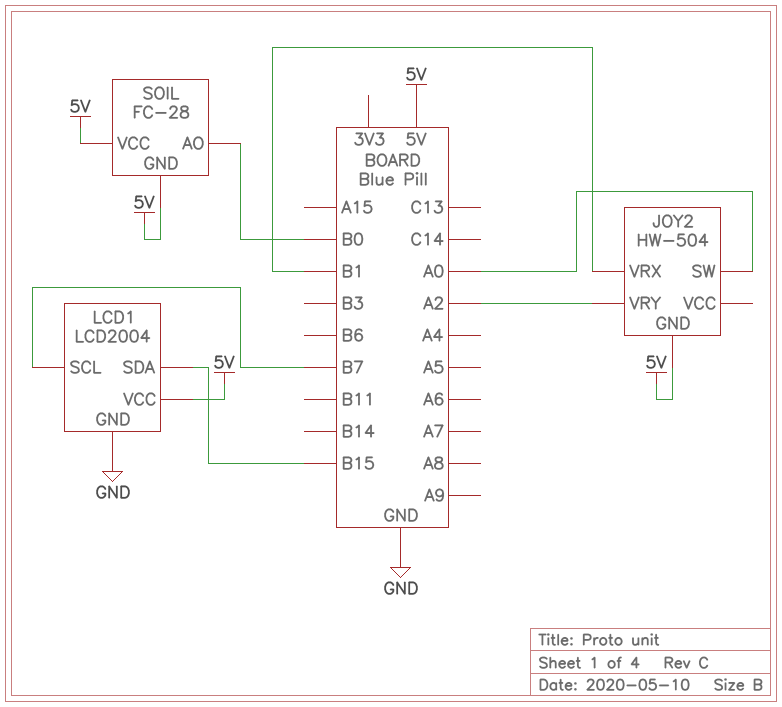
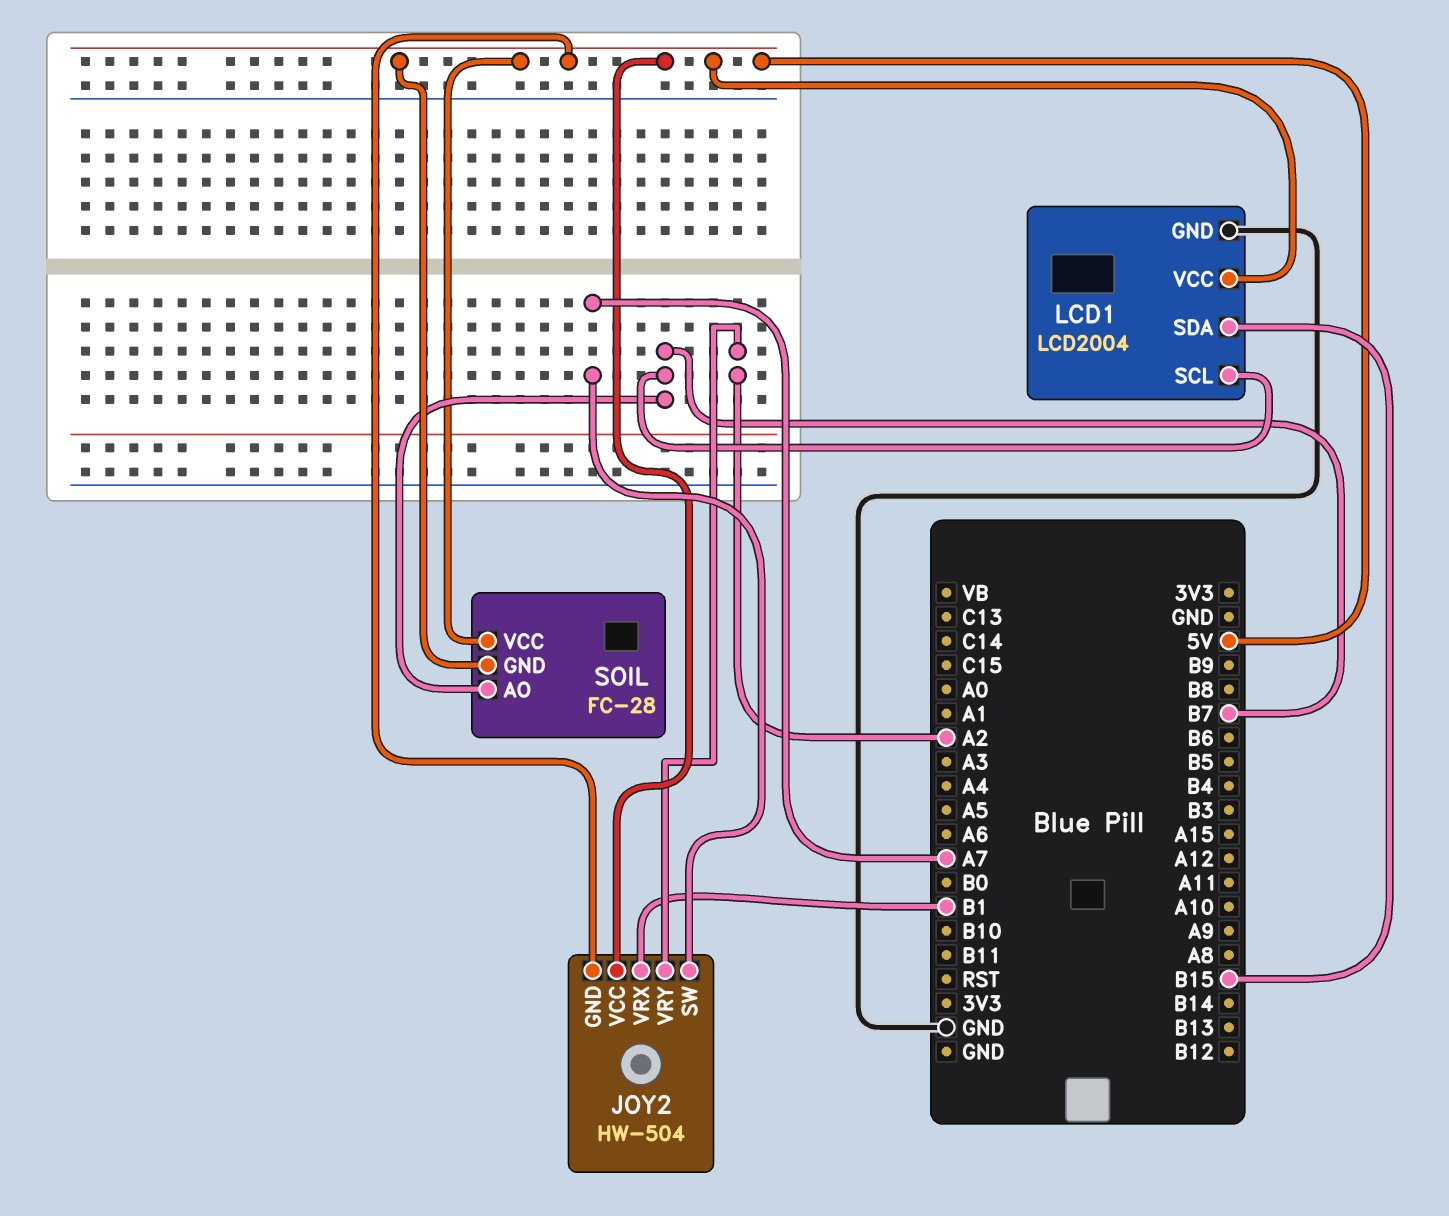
JOY2 pin SW: A0 -> A7
JOY2 pin VCC: none -> 5V
SOIL pin AO: B0 -> B7

